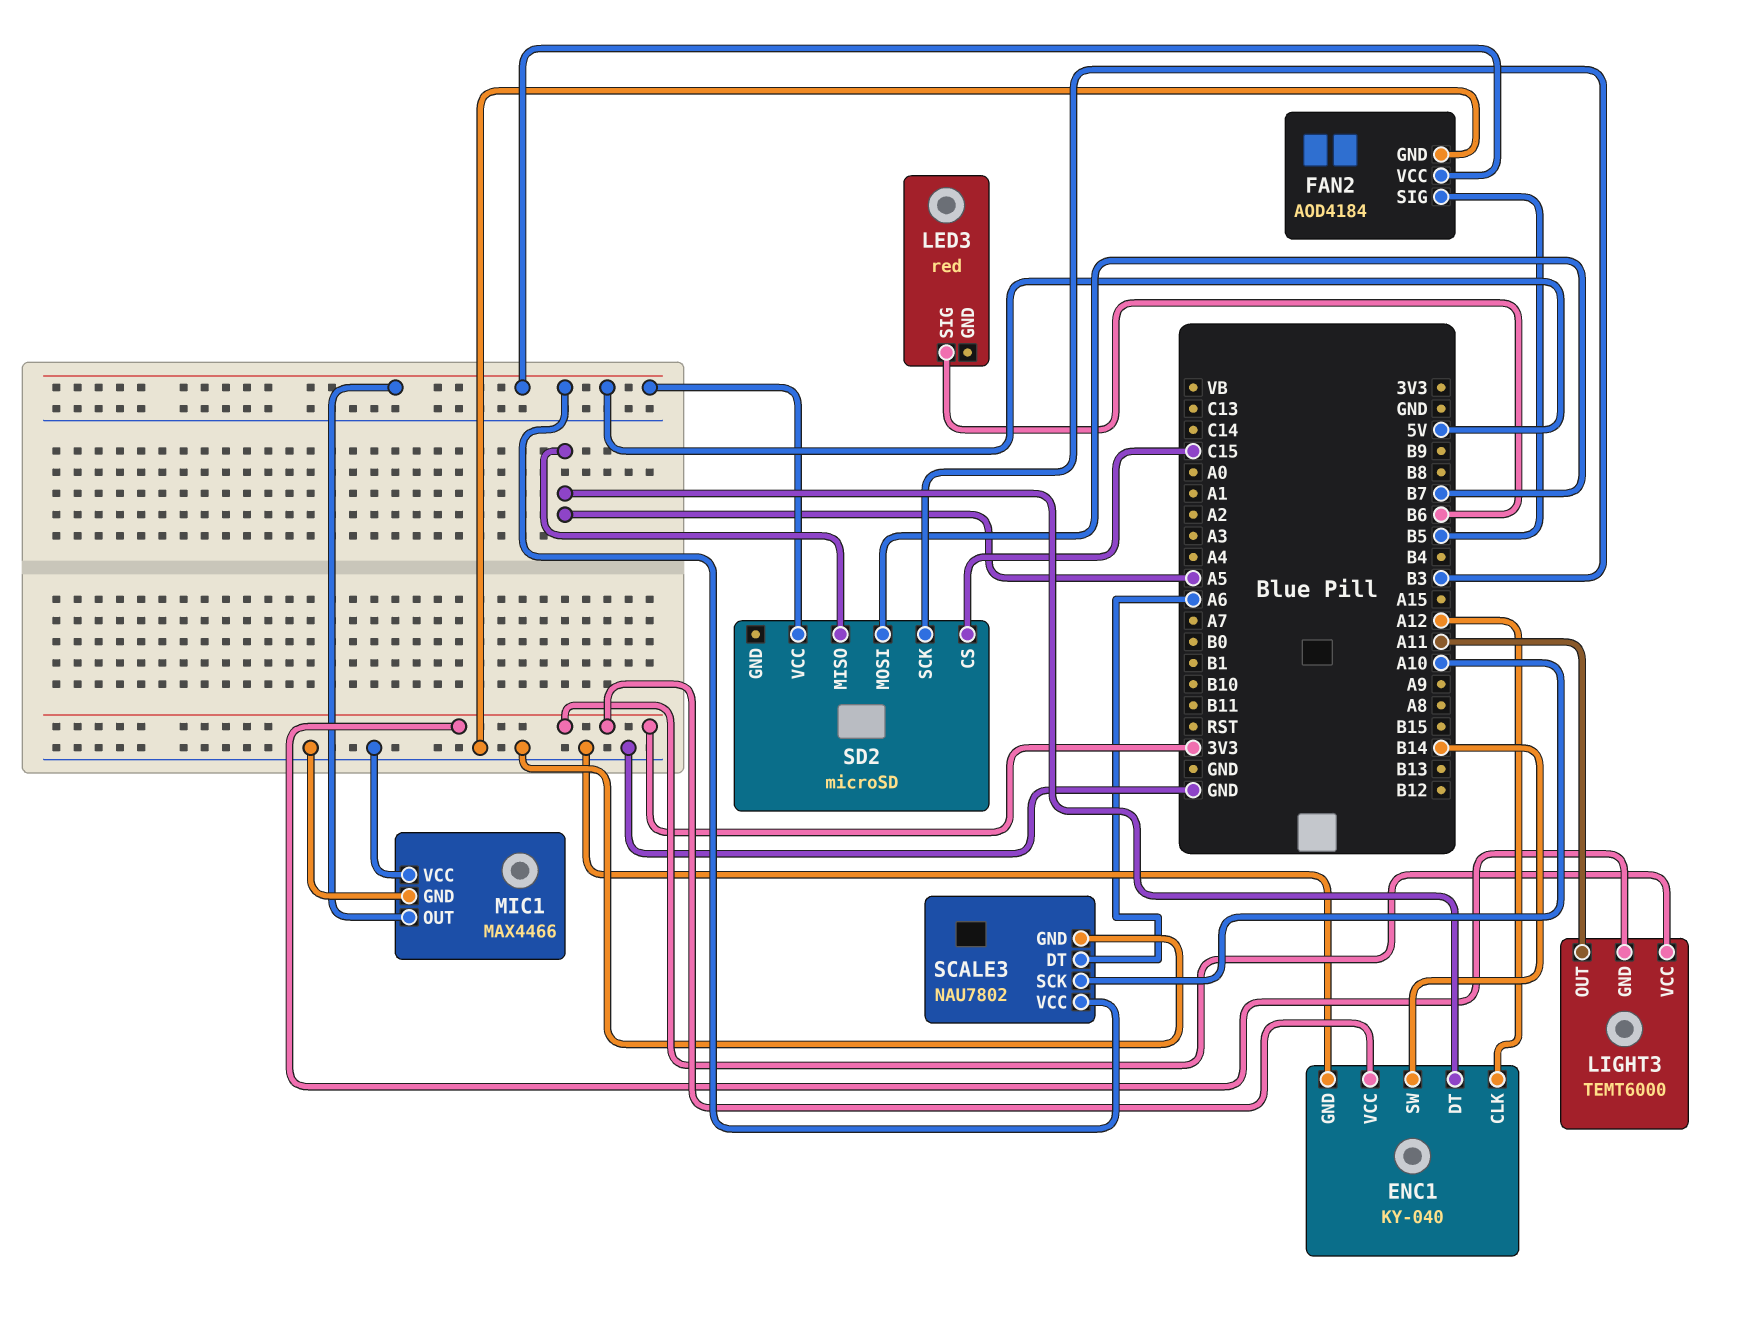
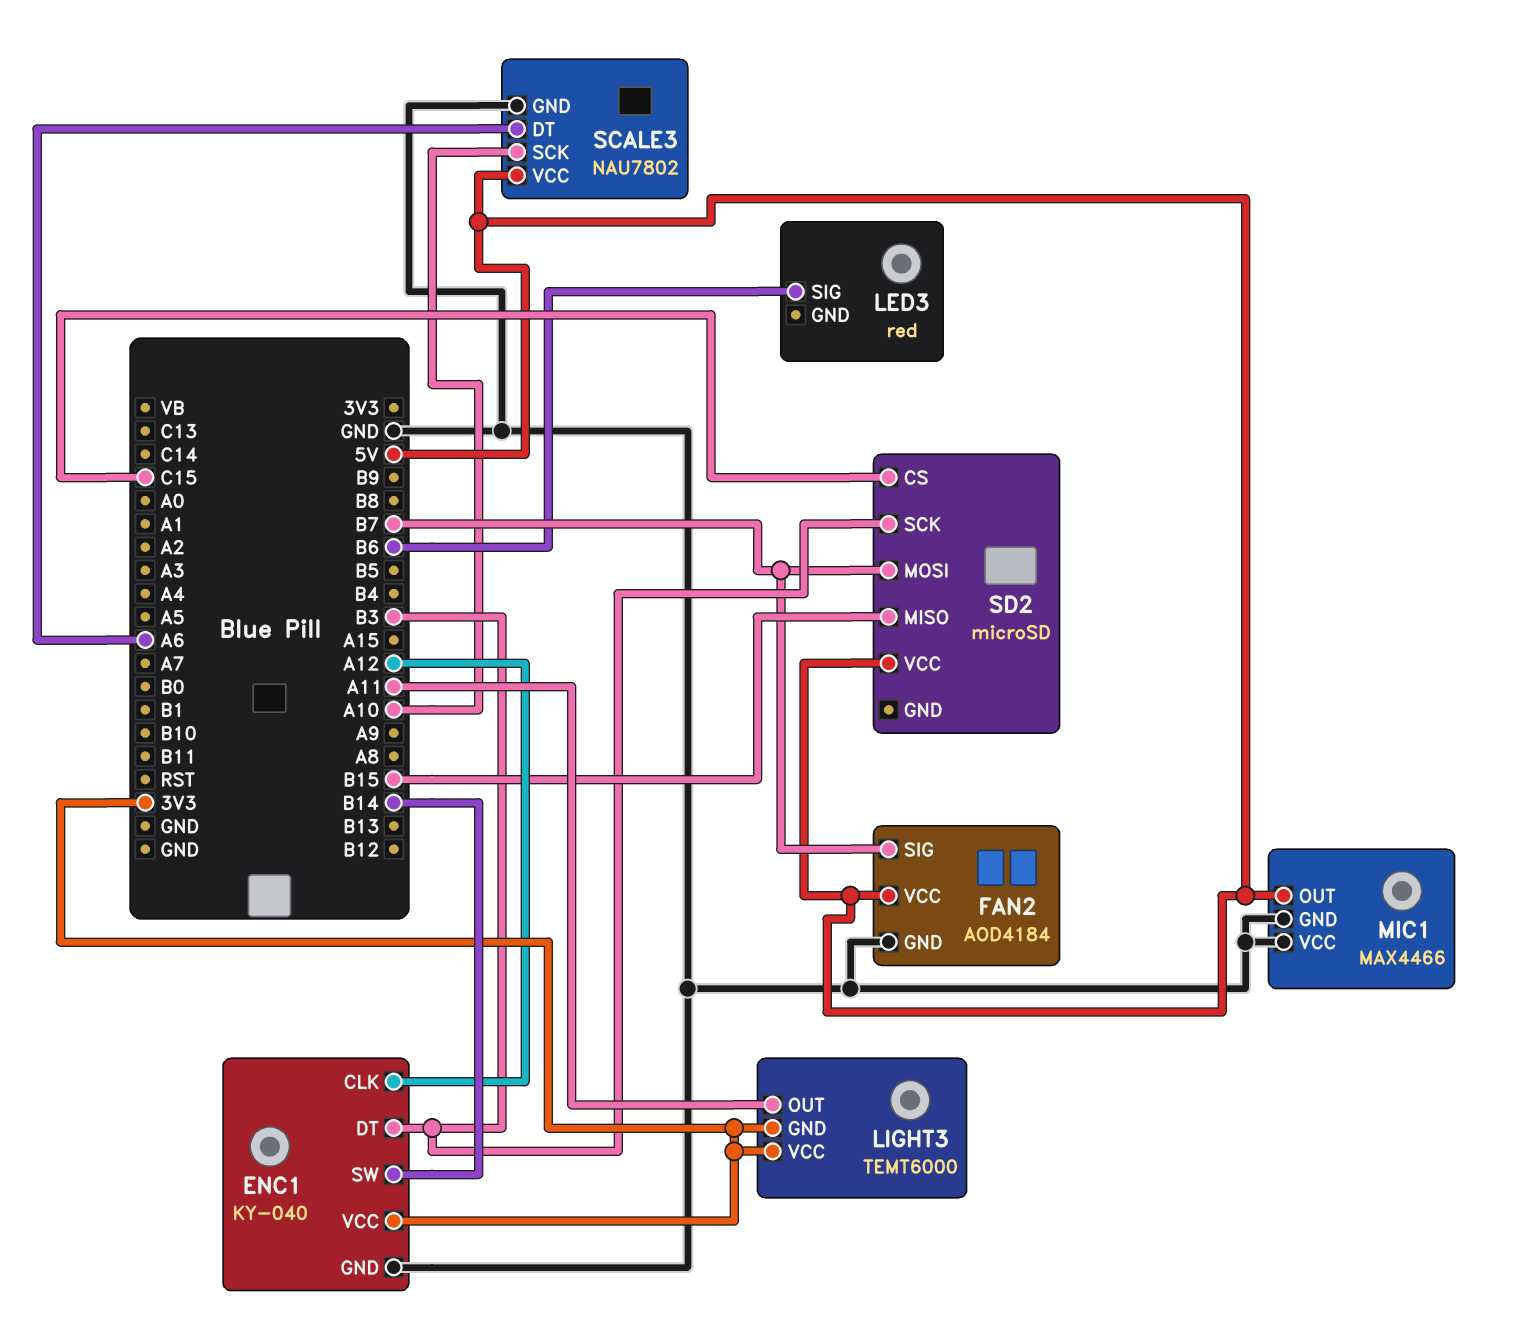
ENC1 pin DT: A5 -> B3
FAN2 pin SIG: B5 -> B7
SD2 pin MISO: A5 -> B15

